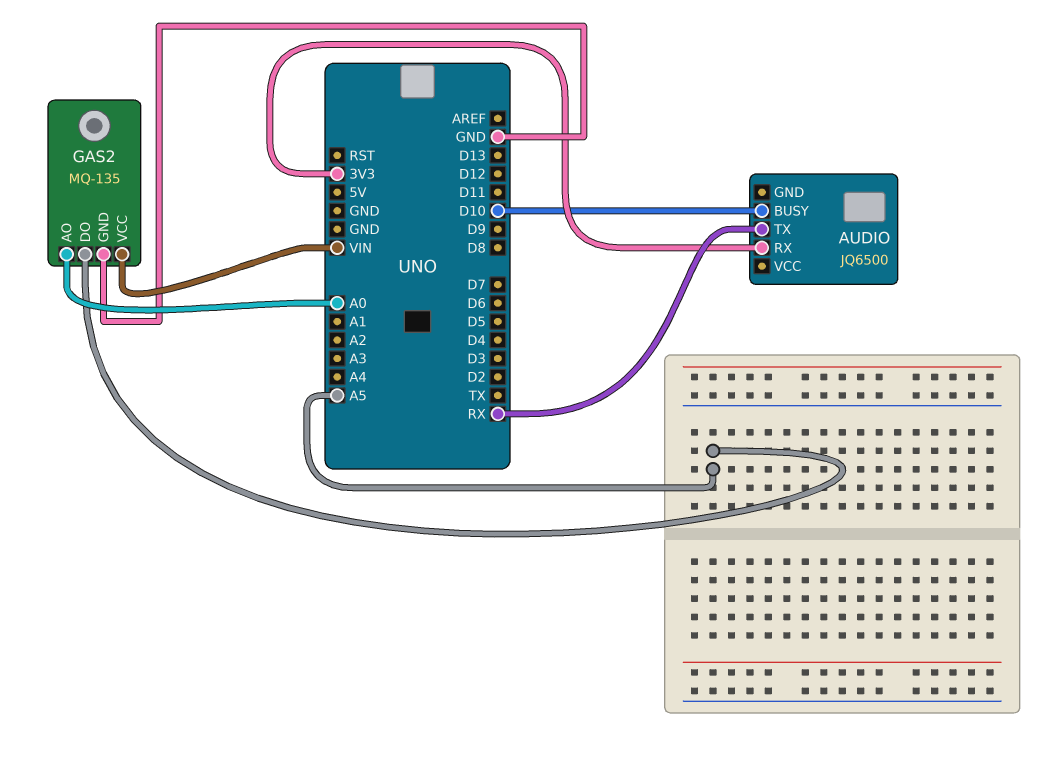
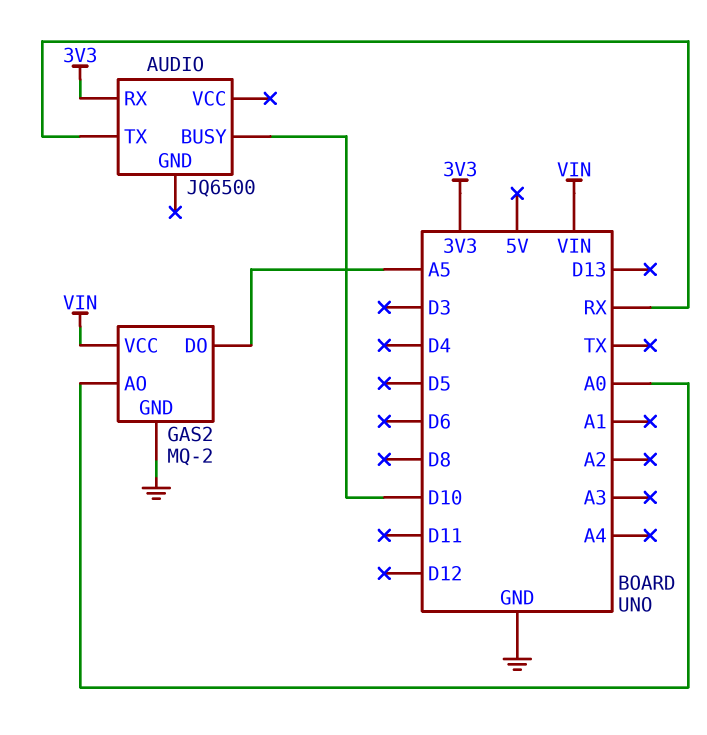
GAS2: MQ-135 -> MQ-2

